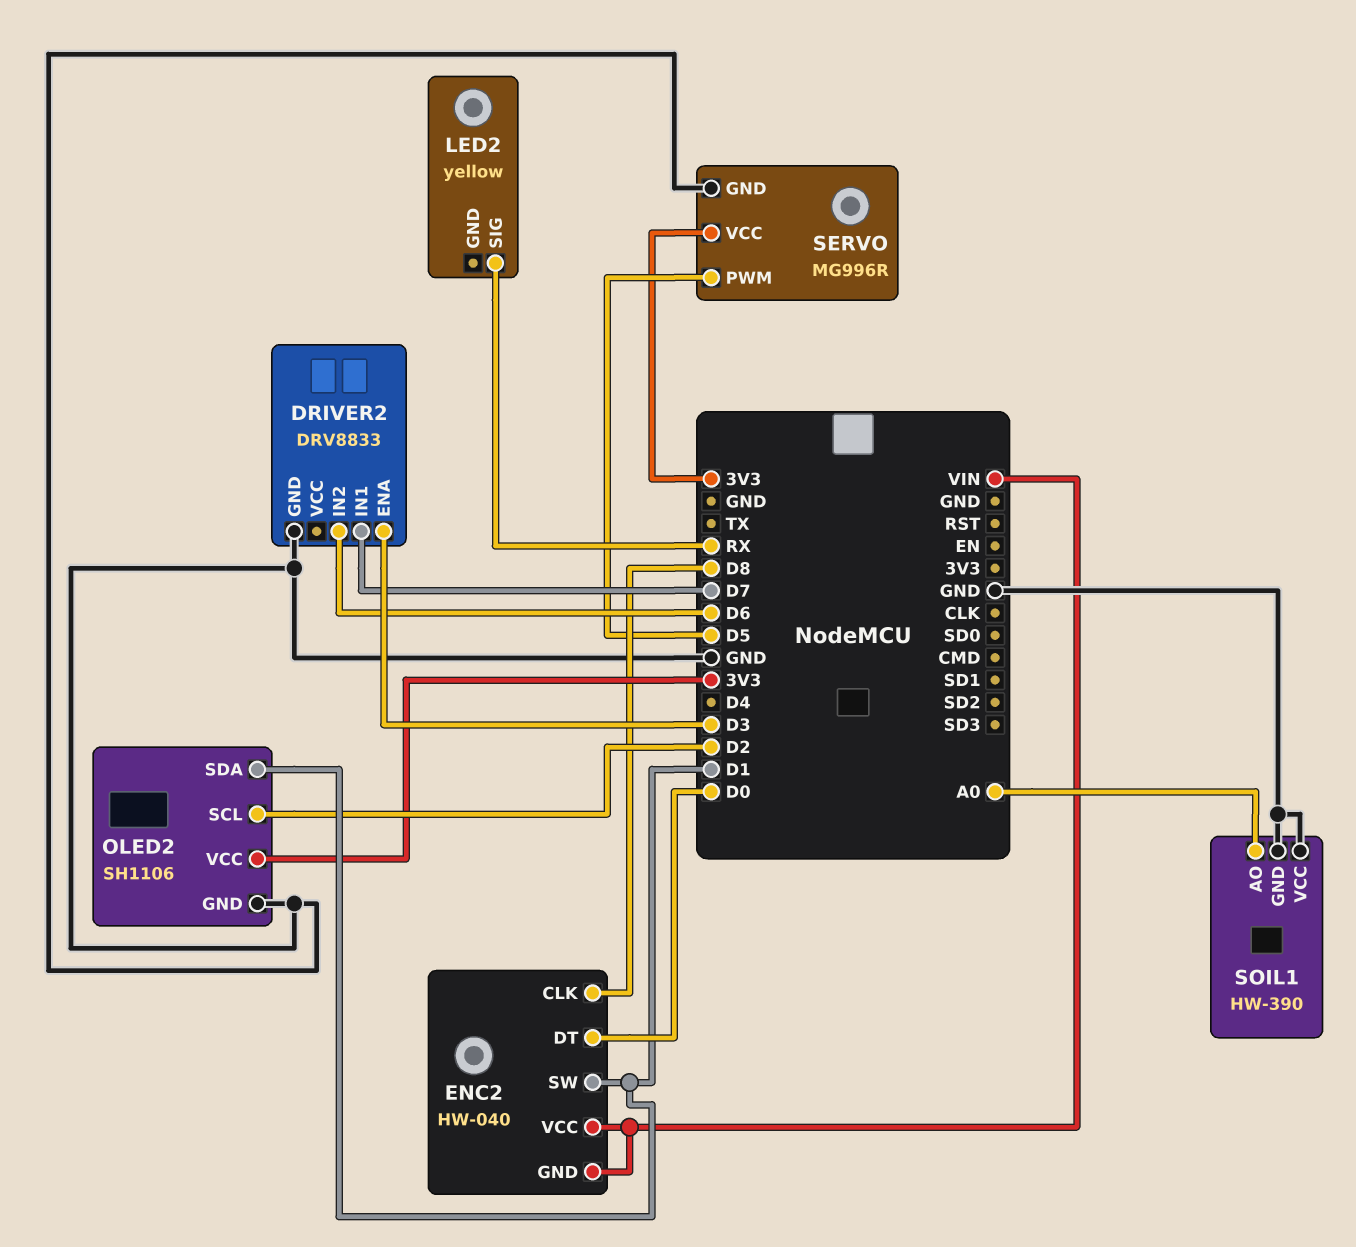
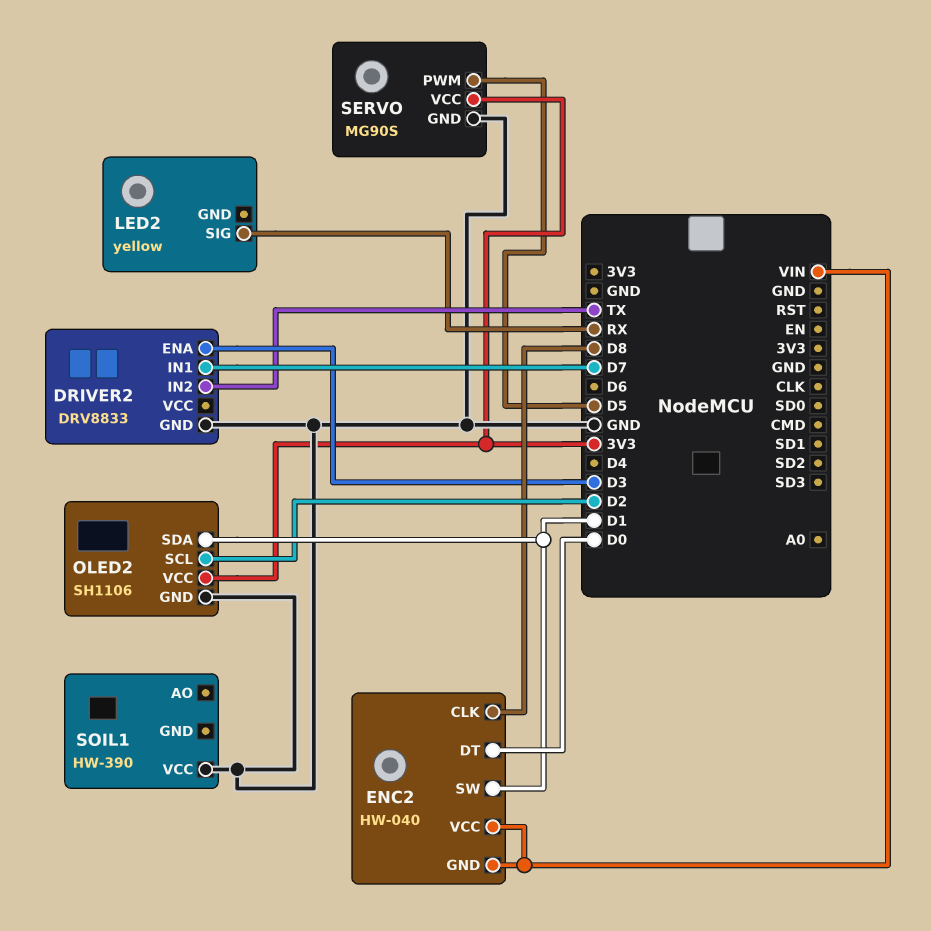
DRIVER2 pin IN2: D6 -> TX
SERVO: MG996R -> MG90S
SOIL1 pin AO: A0 -> none
SOIL1 pin GND: GND -> none

